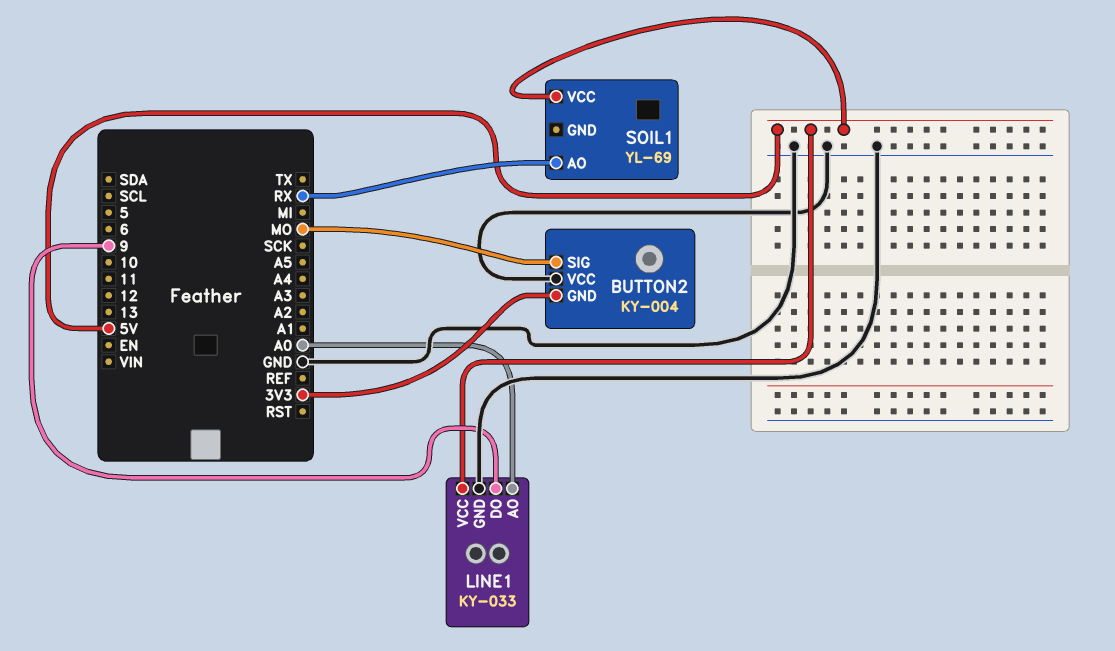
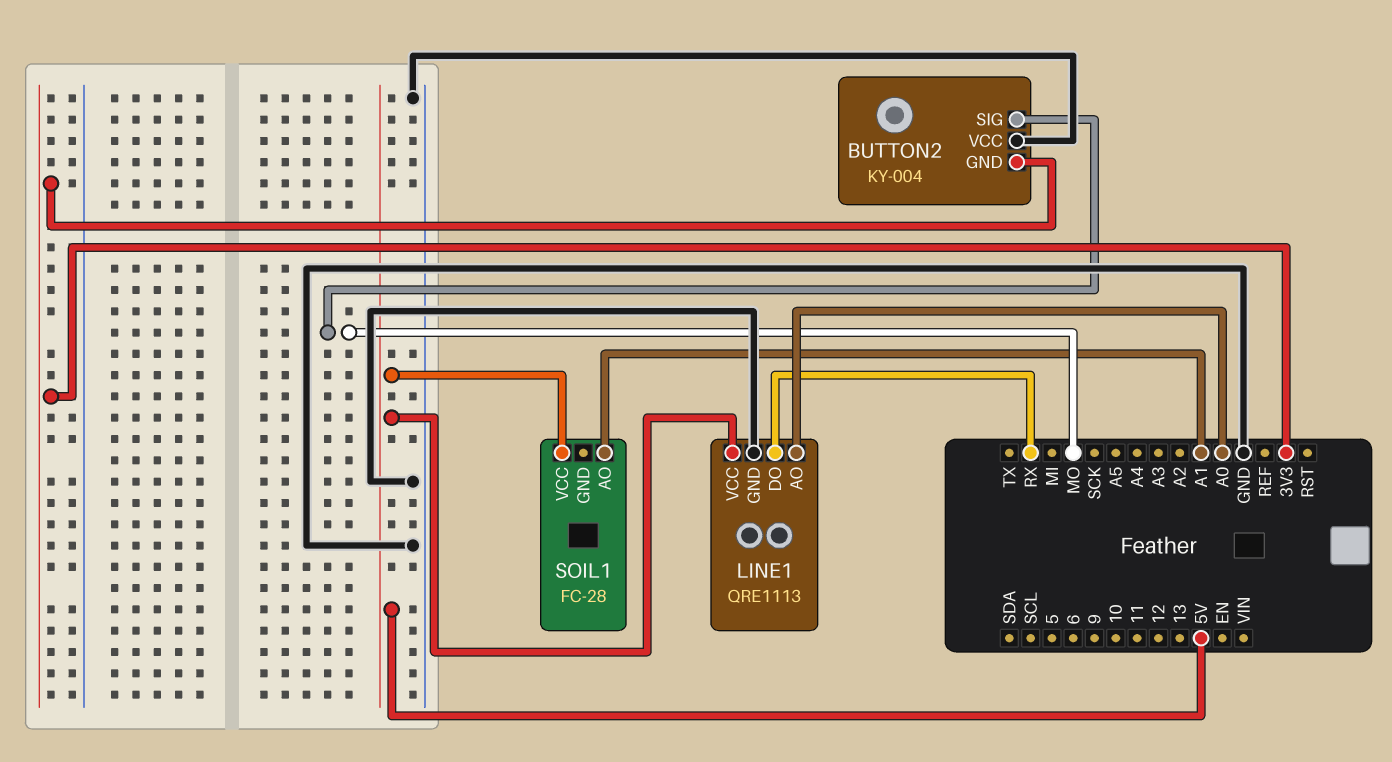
LINE1: KY-033 -> QRE1113
LINE1 pin DO: 9 -> RX
SOIL1: YL-69 -> FC-28
SOIL1 pin AO: RX -> A1

